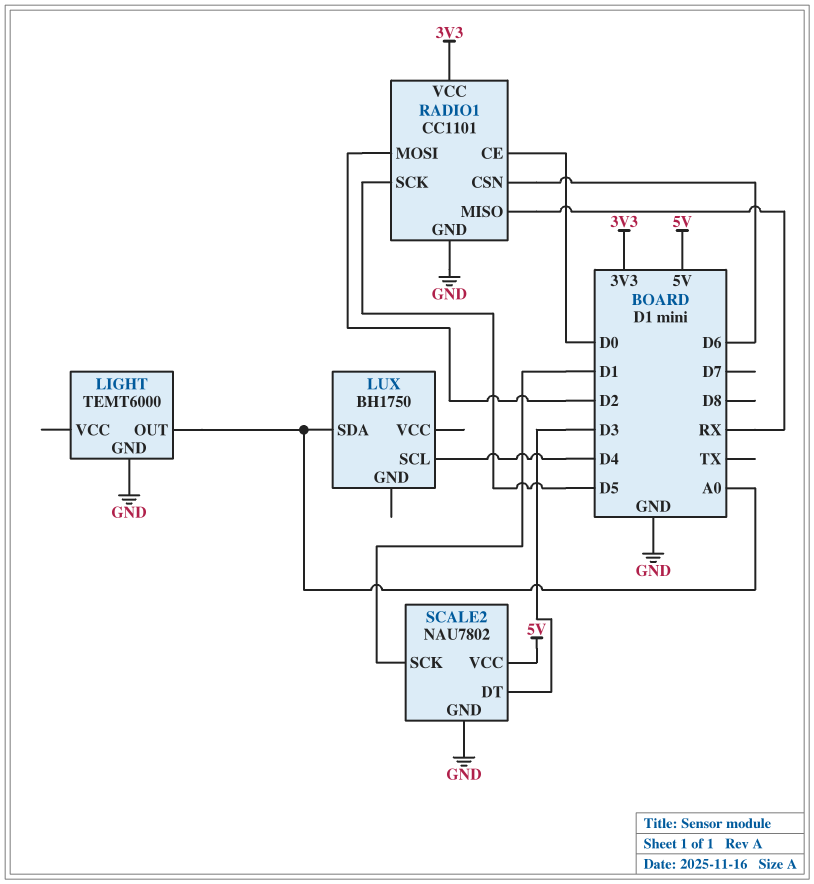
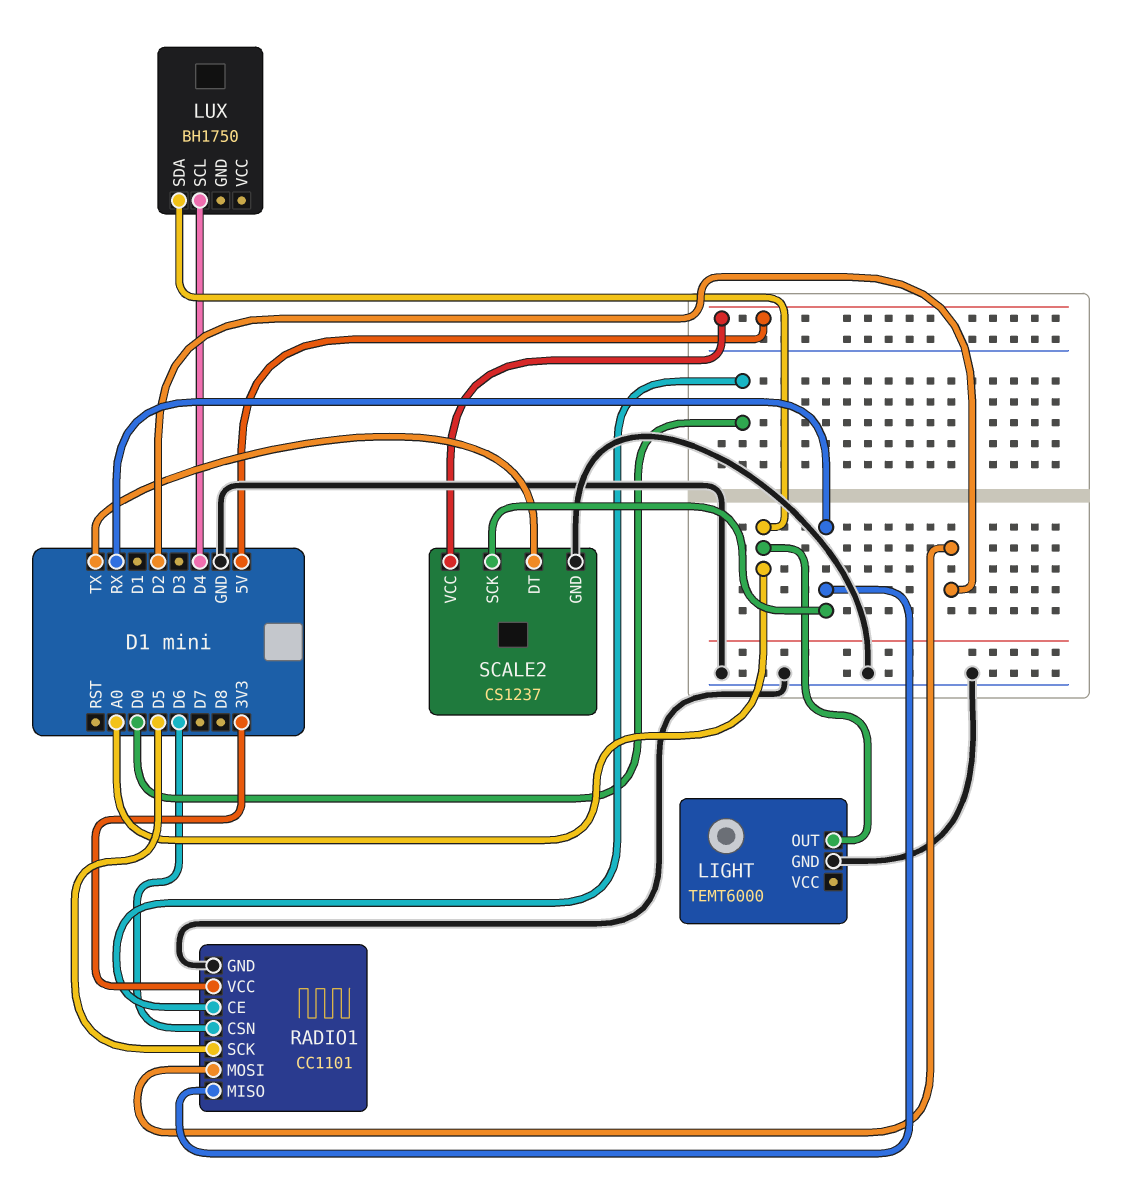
SCALE2: NAU7802 -> CS1237
SCALE2 pin DT: D3 -> TX
SCALE2 pin SCK: D1 -> RX

